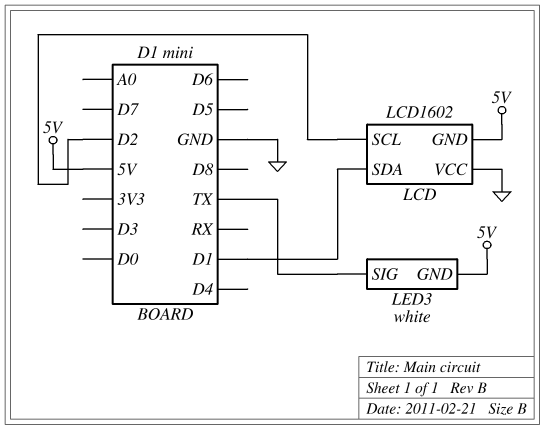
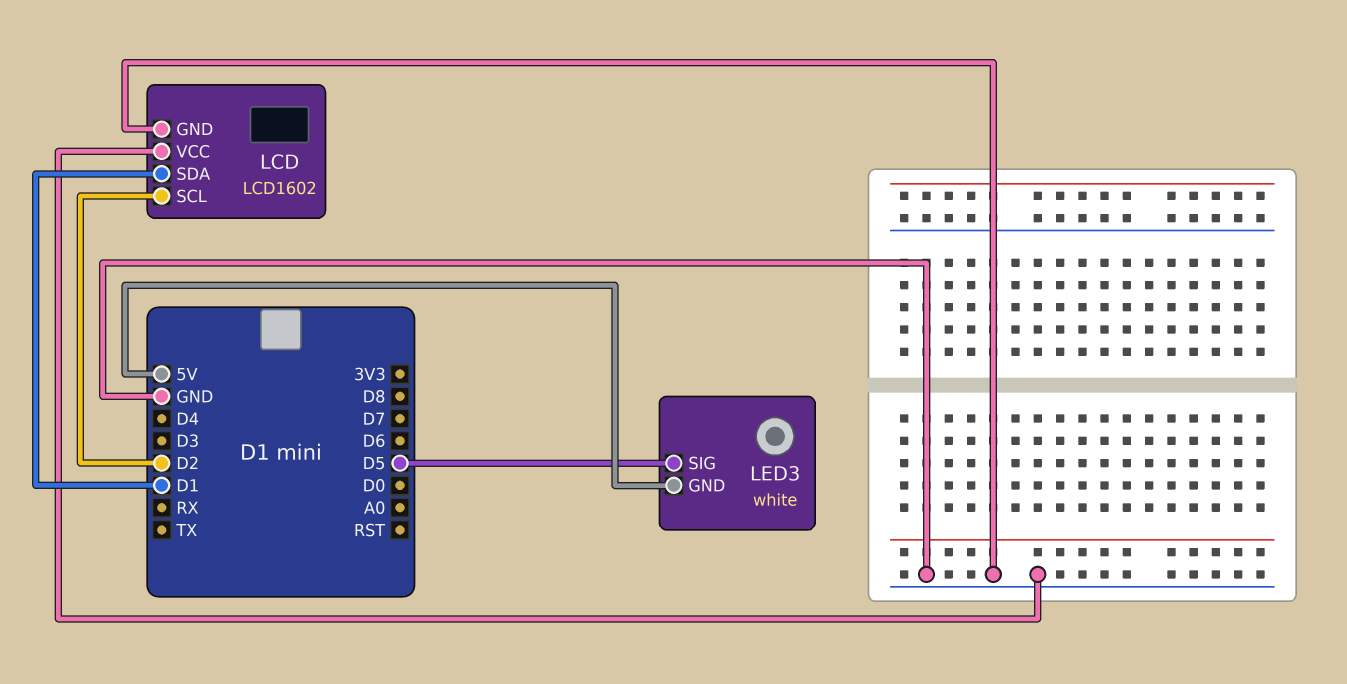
LCD pin GND: 5V -> GND
LED3 pin SIG: TX -> D5

